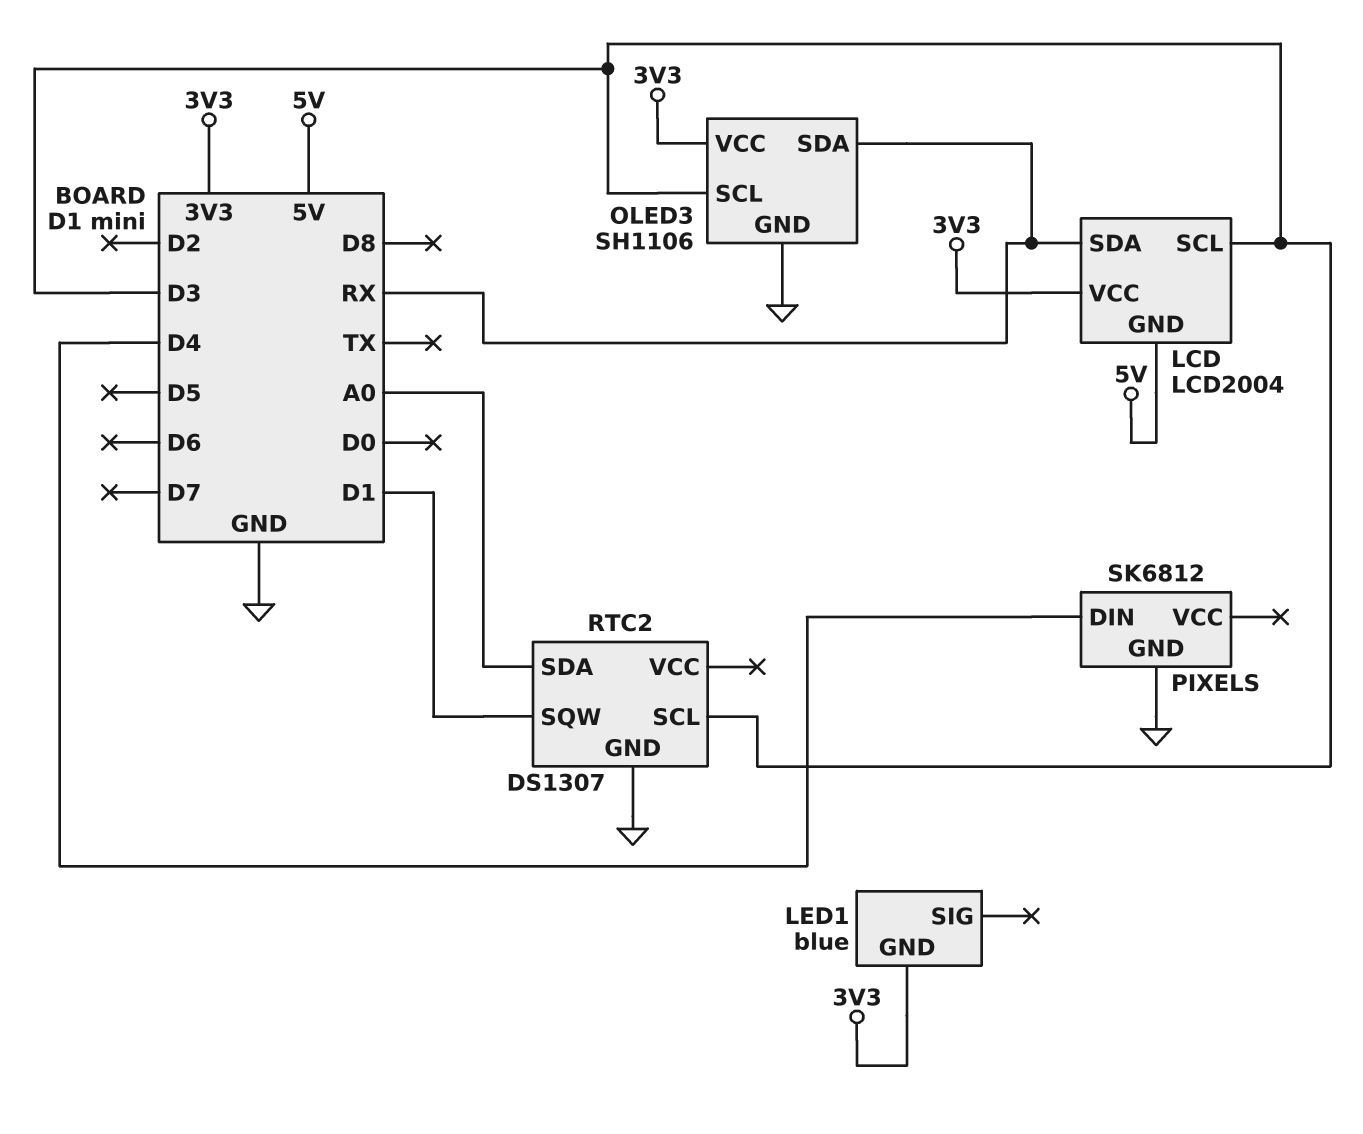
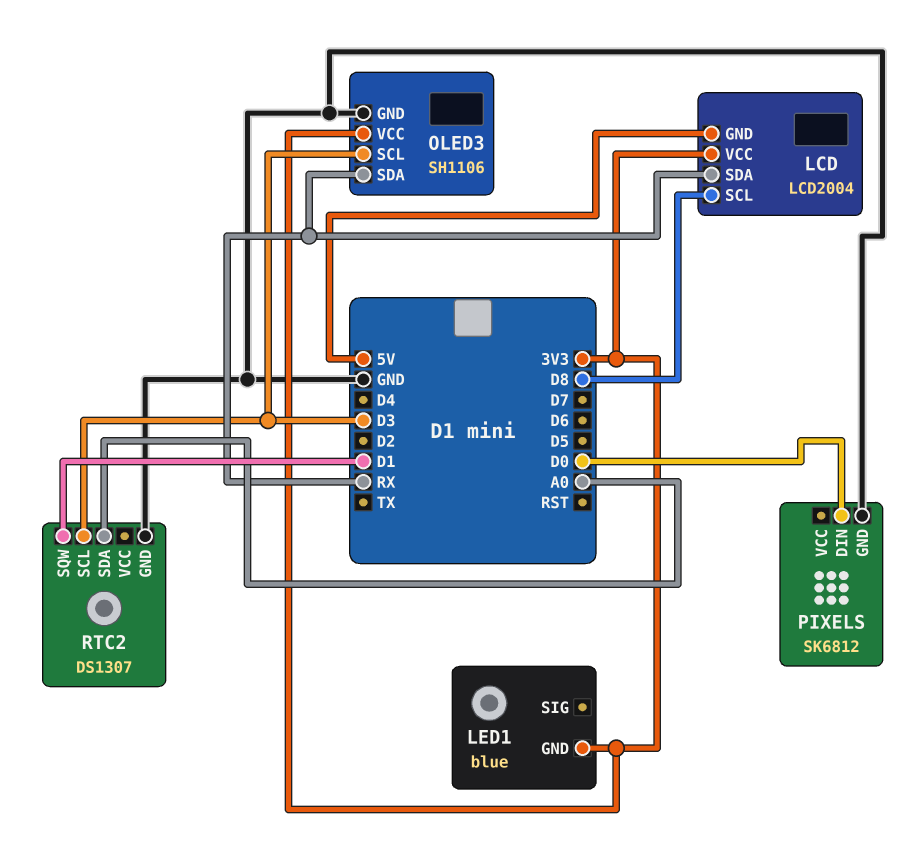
LCD pin SCL: D3 -> D8
PIXELS pin DIN: D4 -> D0

